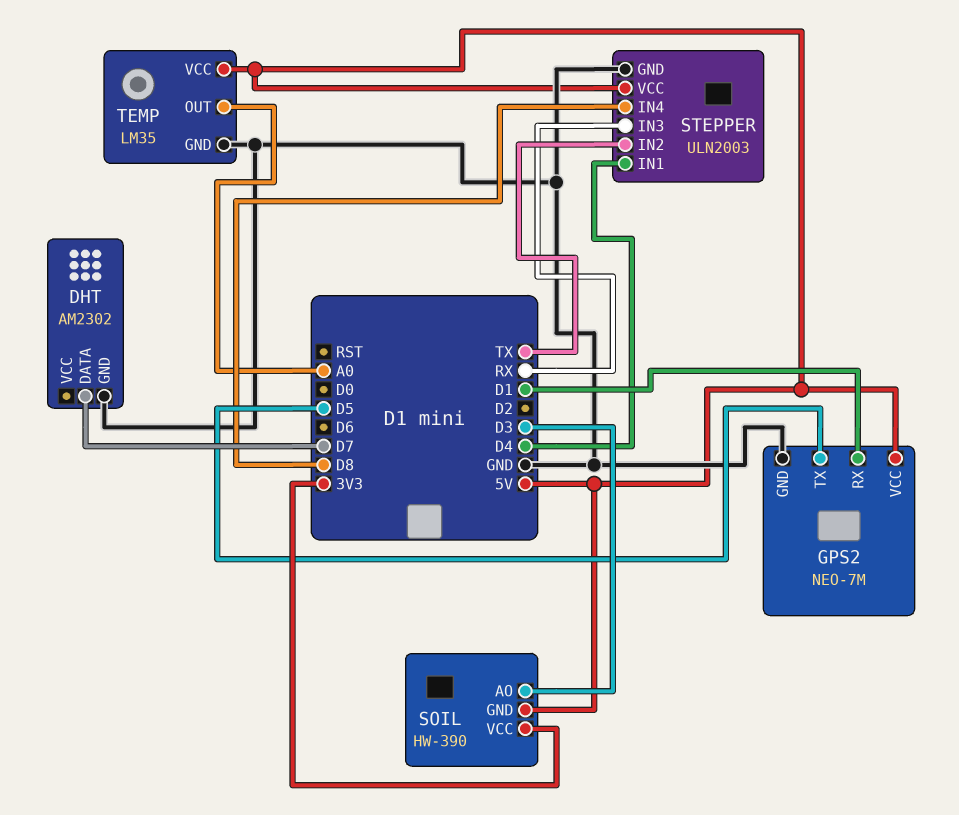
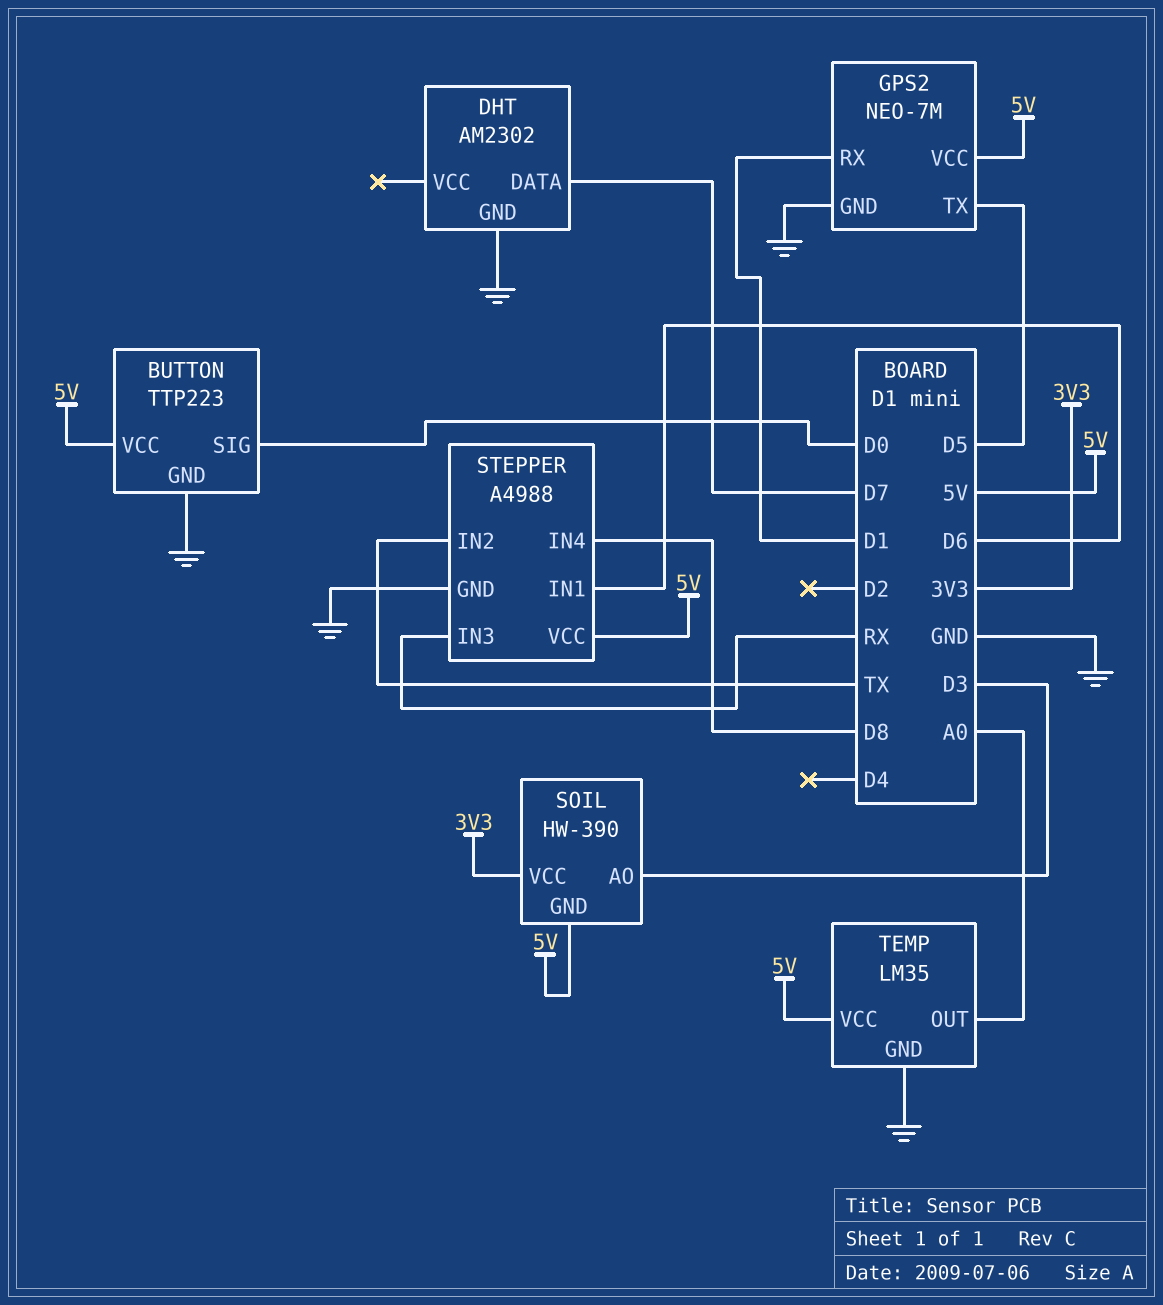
BUTTON: none -> TTP223
BUTTON pin GND: none -> GND
BUTTON pin SIG: none -> D0
BUTTON pin VCC: none -> 5V
STEPPER: ULN2003 -> A4988
STEPPER pin IN1: D4 -> D6

